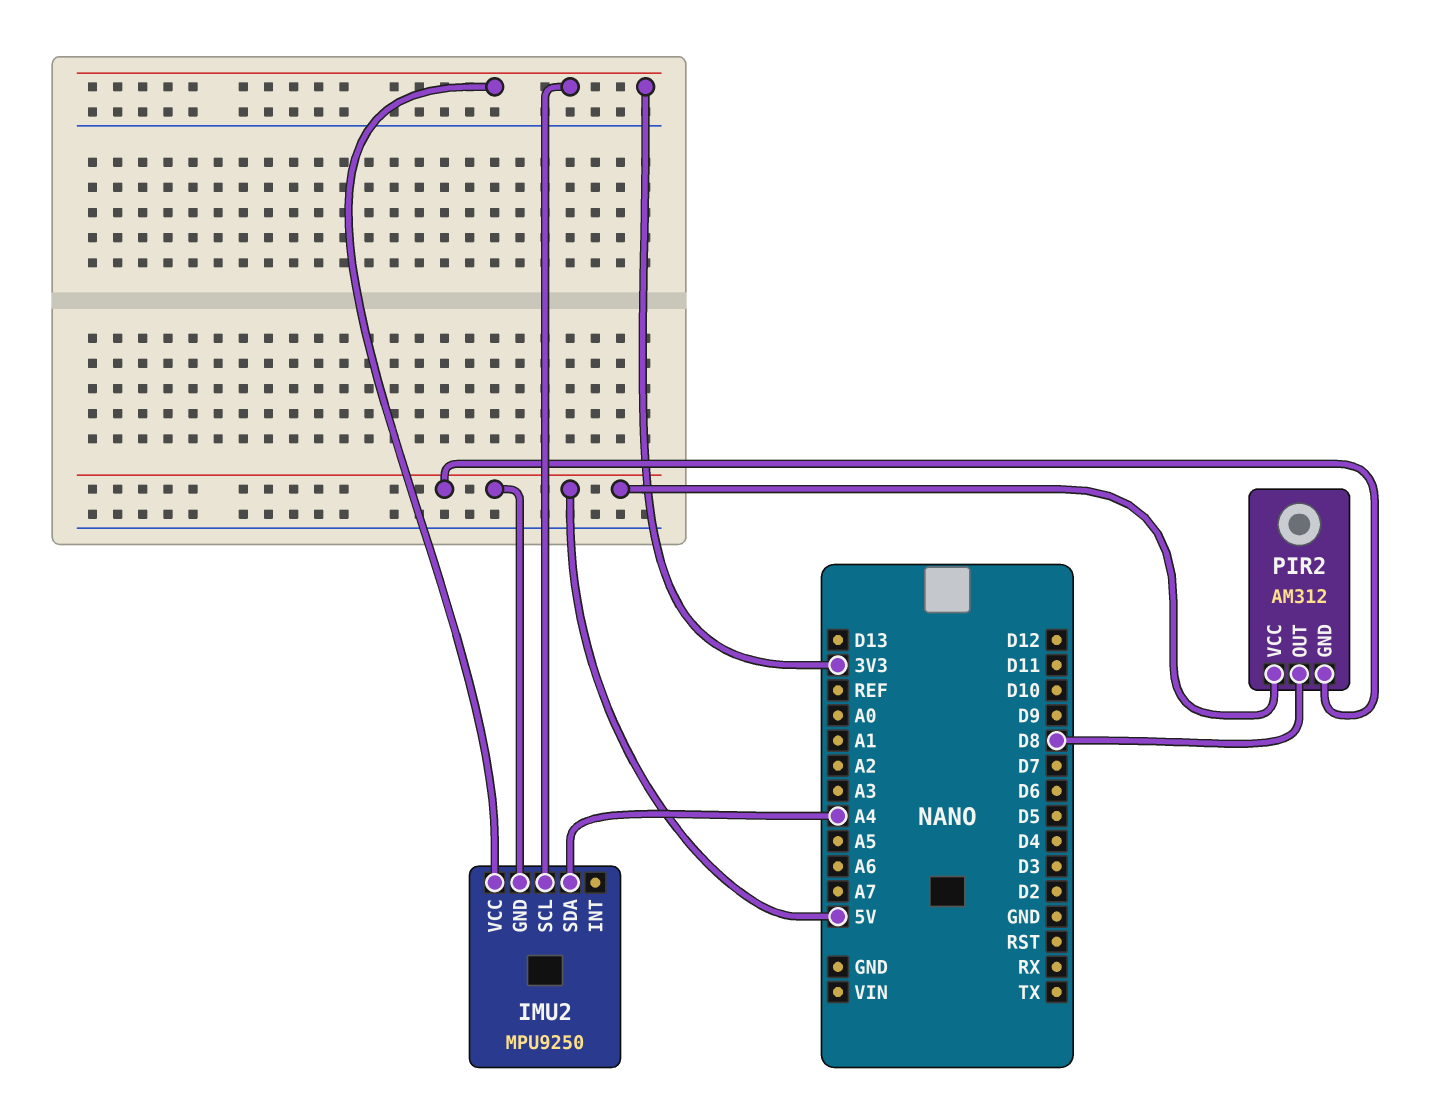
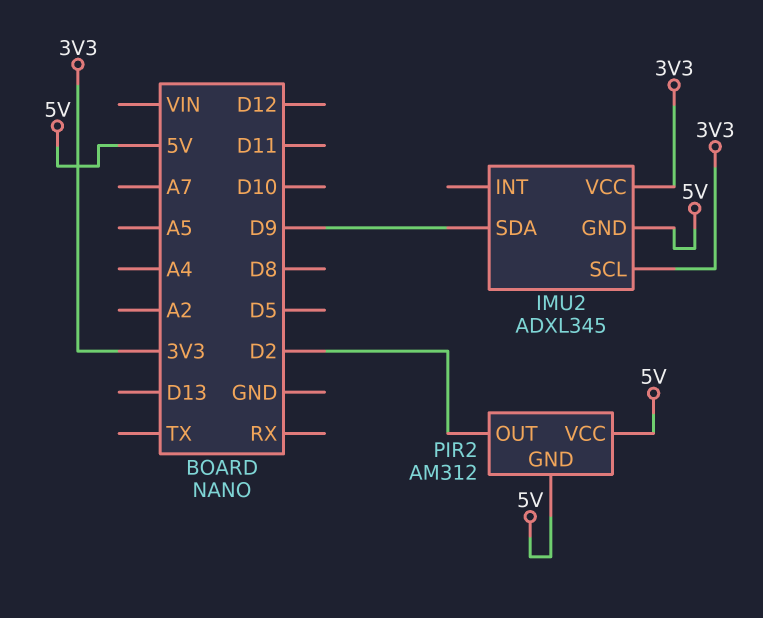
IMU2: MPU9250 -> ADXL345
IMU2 pin SDA: A4 -> D9
PIR2 pin OUT: D8 -> D2

